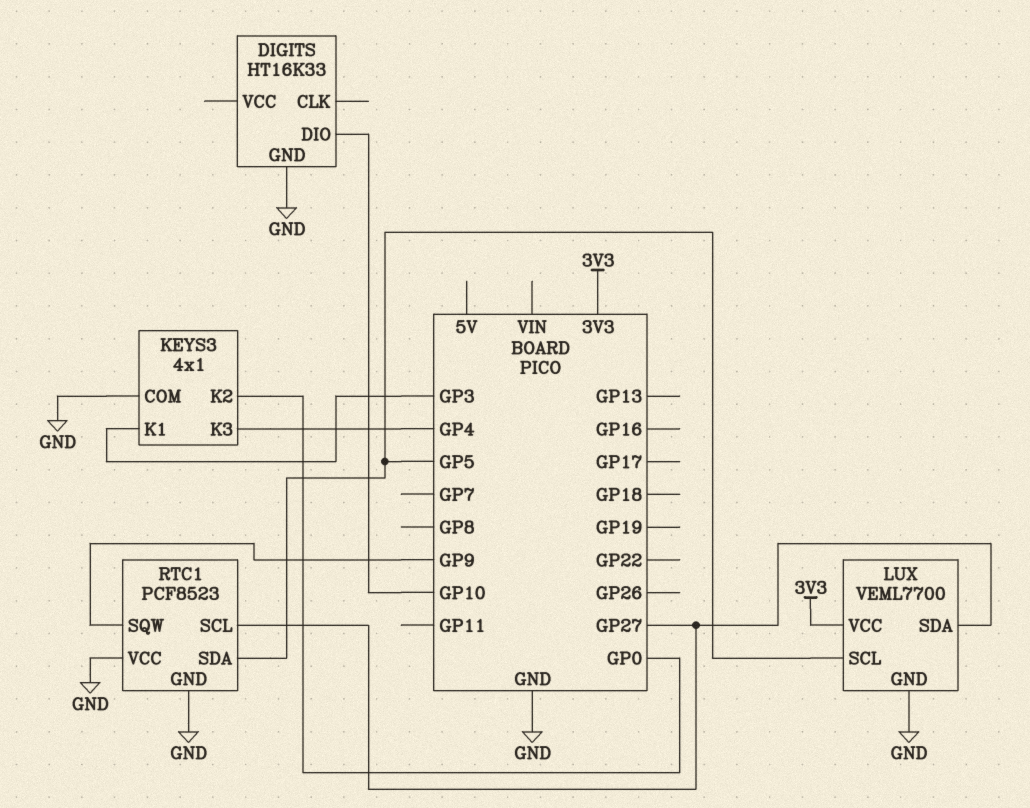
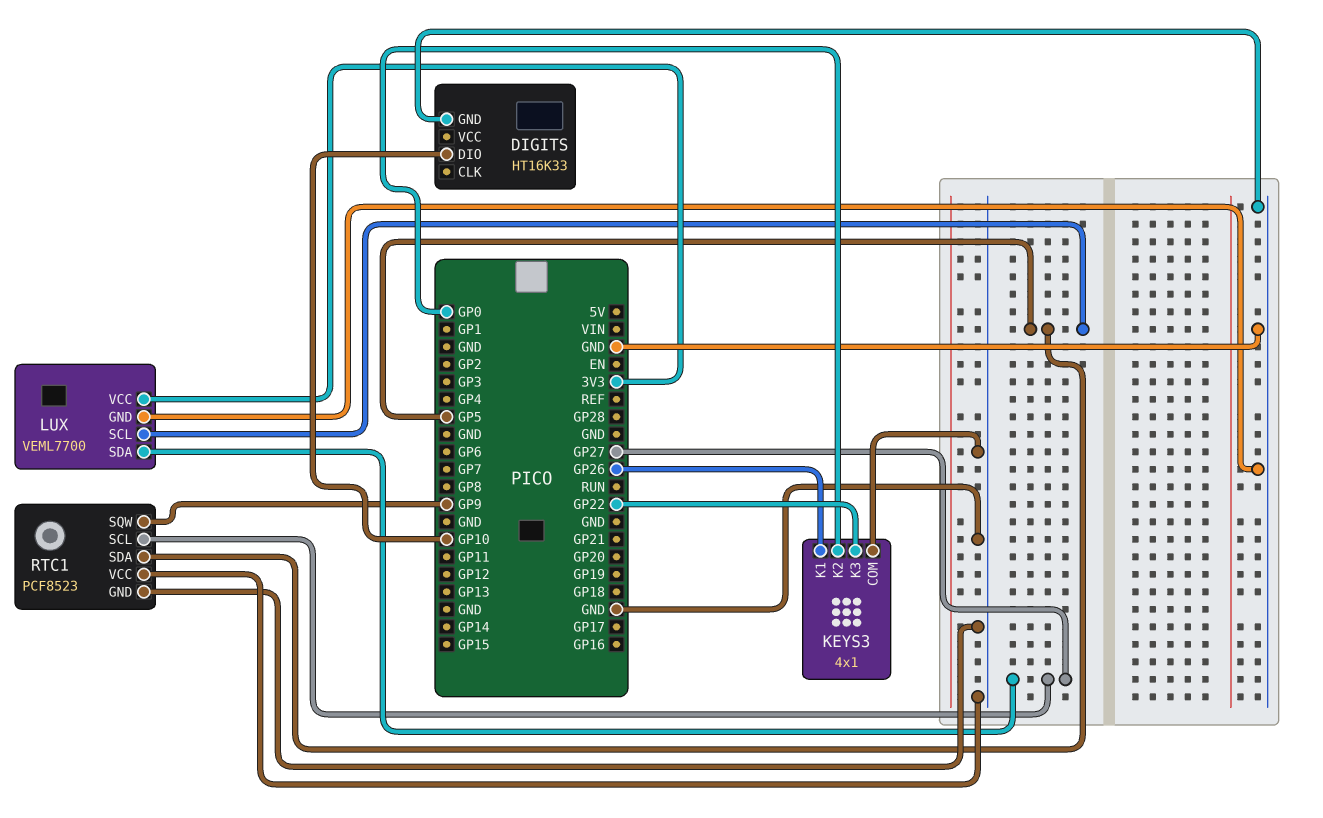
KEYS3 pin K1: GP3 -> GP26
KEYS3 pin K3: GP4 -> GP22

